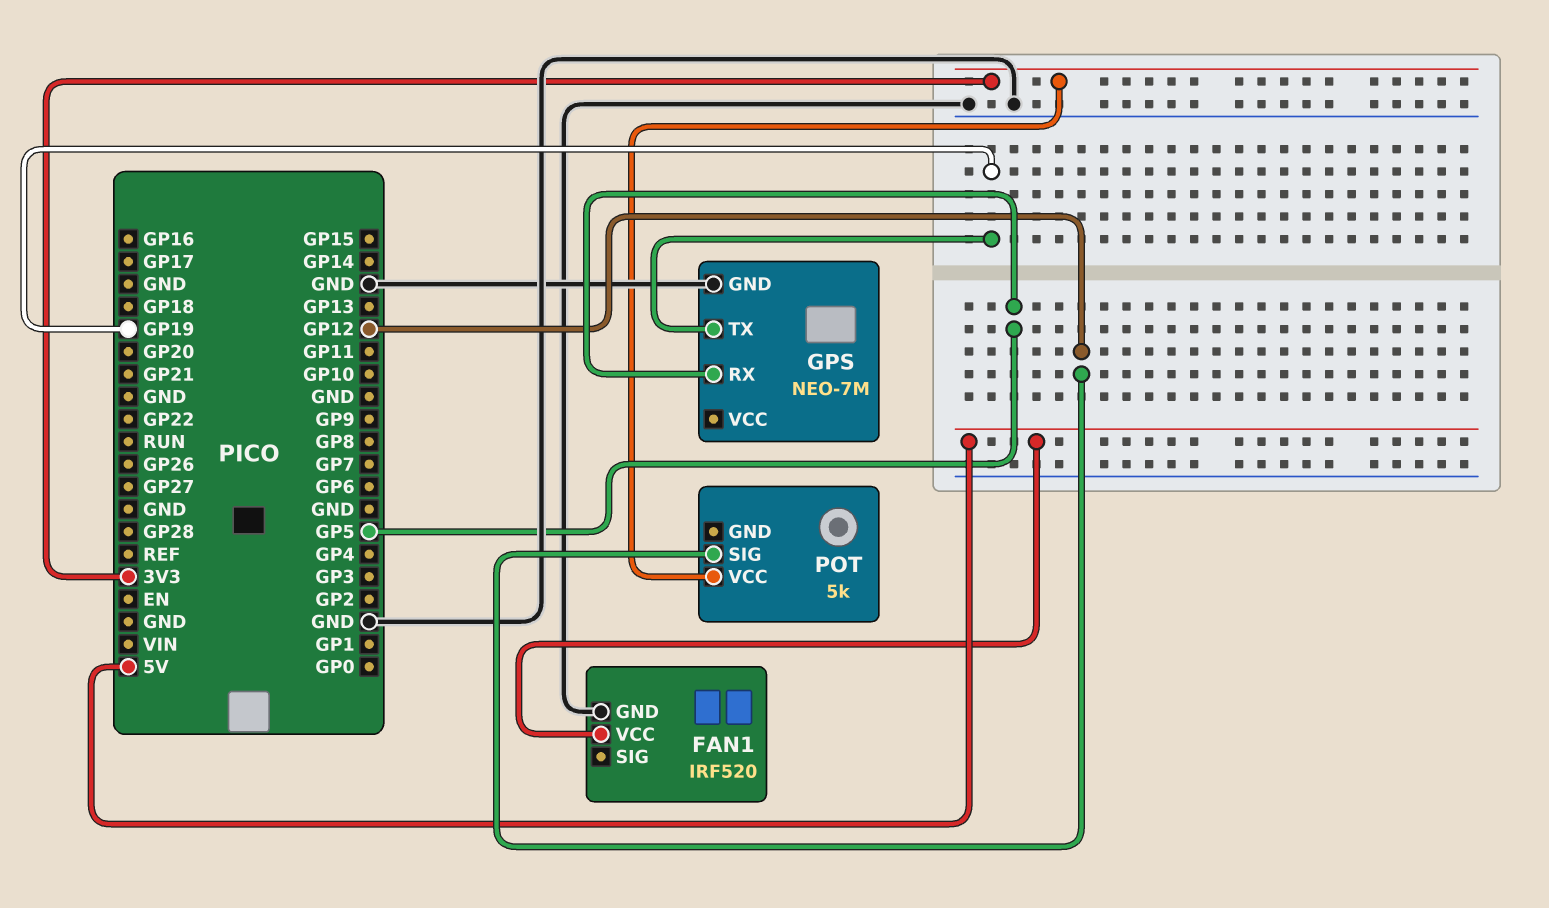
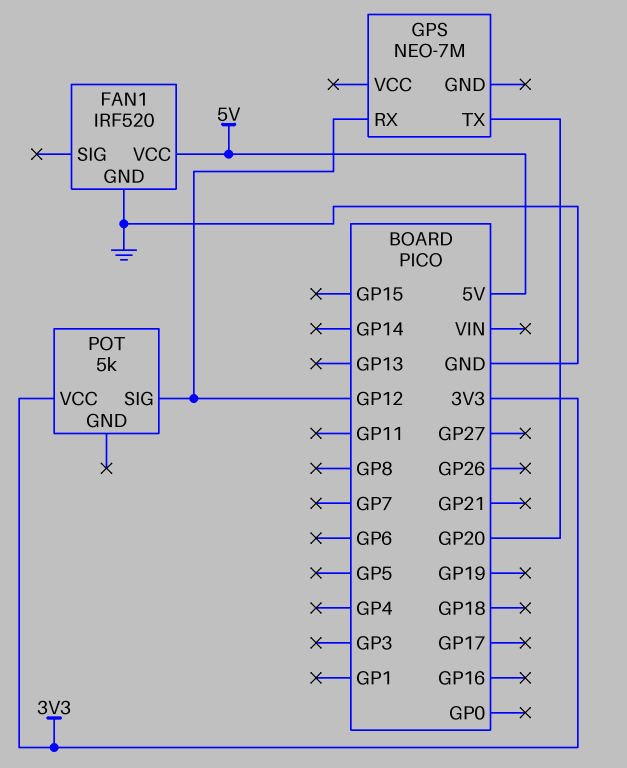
GPS pin GND: GND -> none
GPS pin RX: GP5 -> GP12
GPS pin TX: GP19 -> GP20

